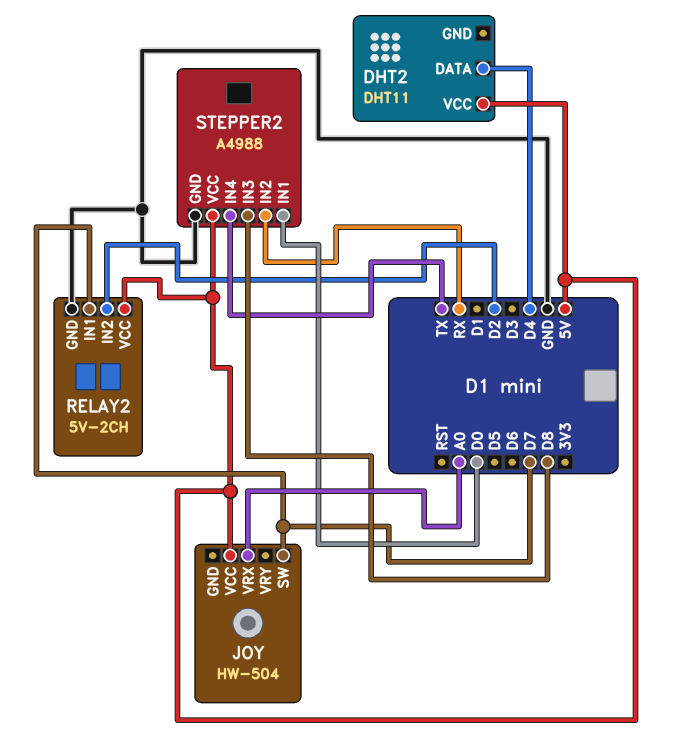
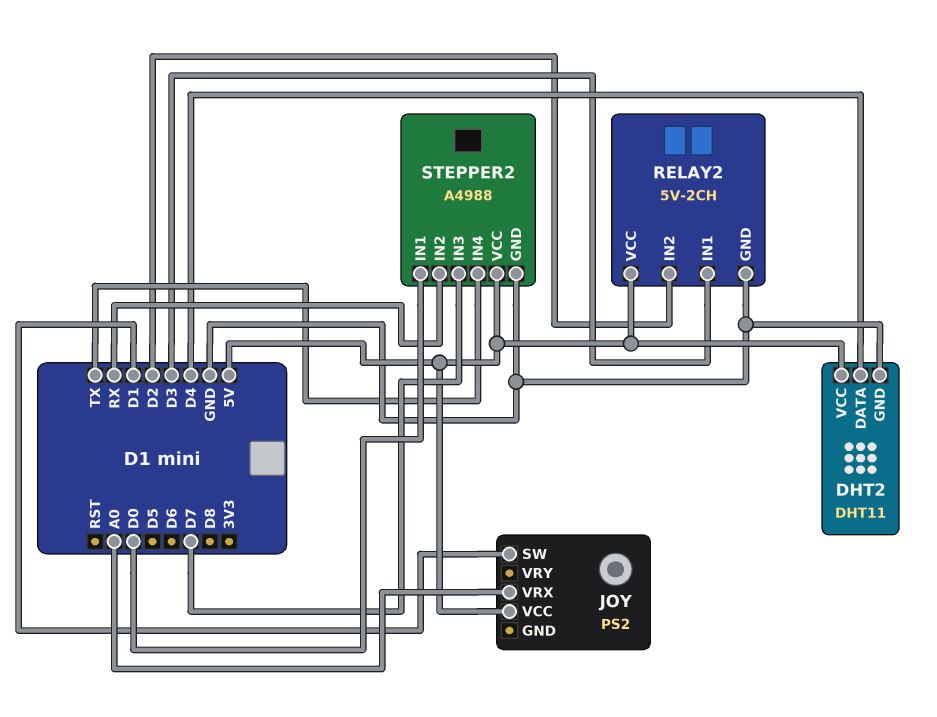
DHT2 pin GND: none -> GND
JOY: HW-504 -> PS2
JOY pin SW: D7 -> D1
RELAY2 pin IN1: D7 -> D3
STEPPER2 pin IN3: D8 -> D7

